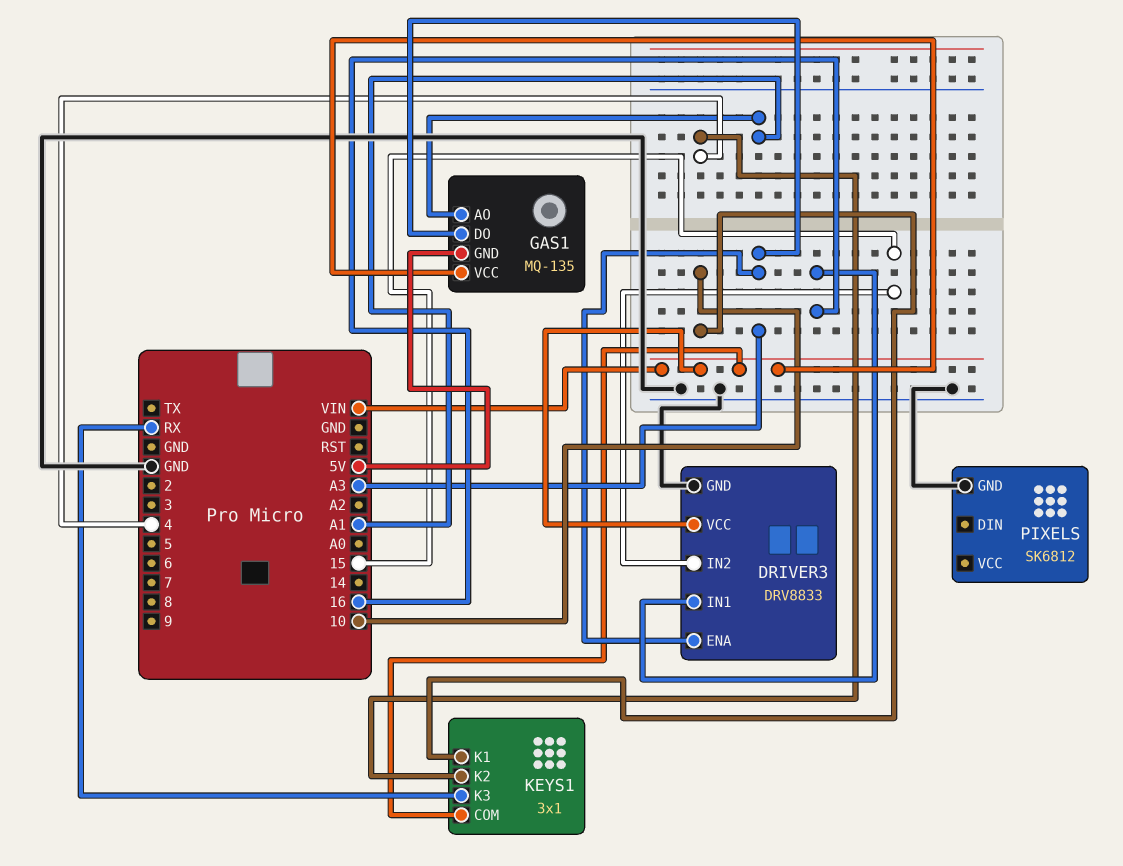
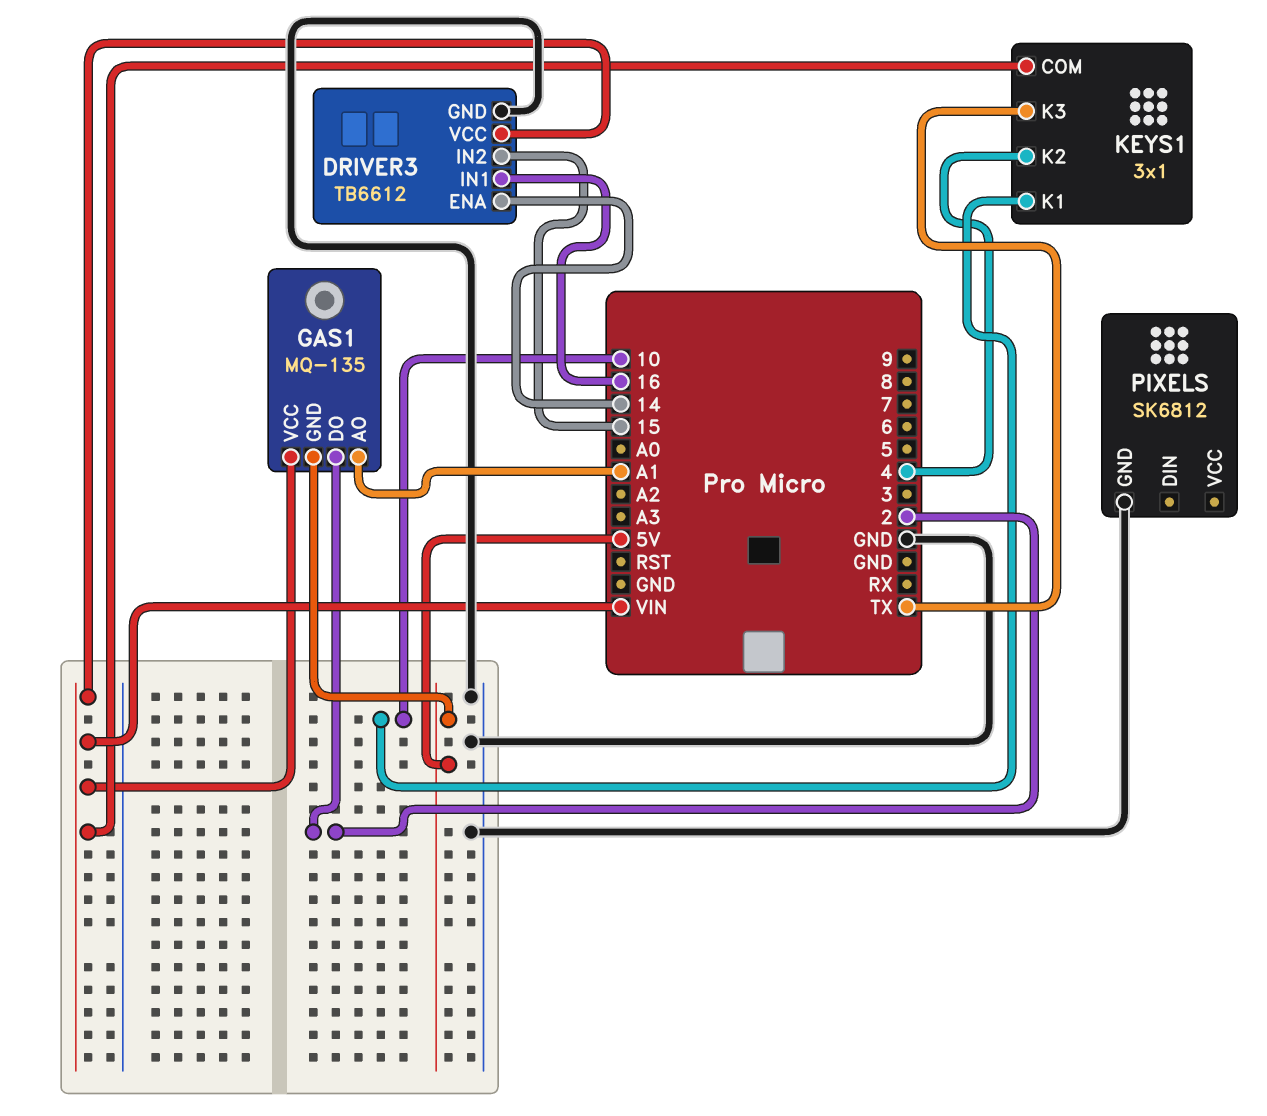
DRIVER3: DRV8833 -> TB6612
DRIVER3 pin ENA: A3 -> 14
GAS1 pin DO: A3 -> 2
KEYS1 pin K3: RX -> TX

